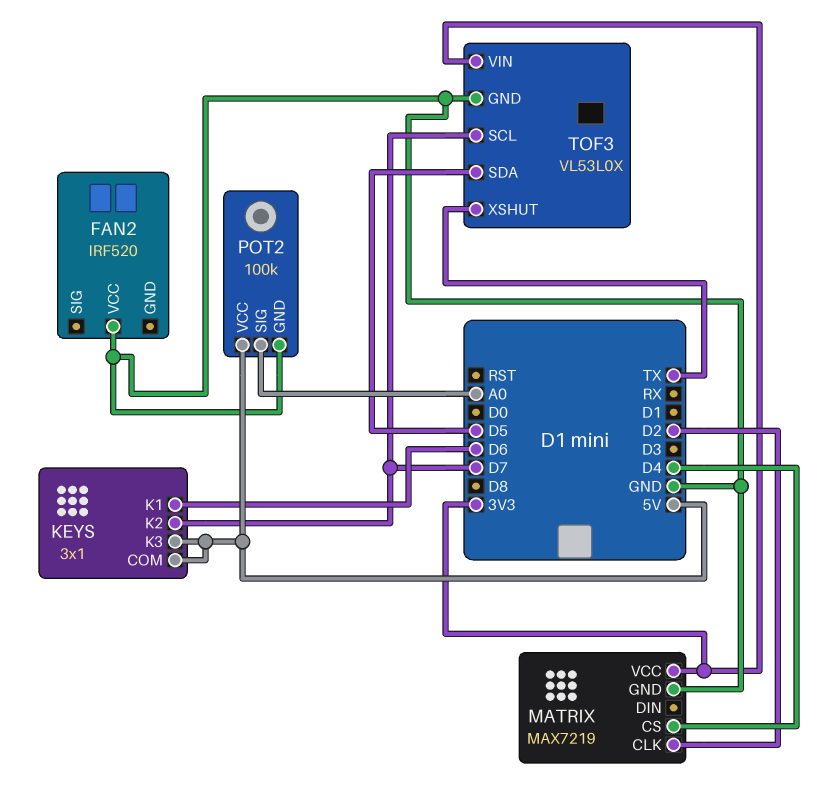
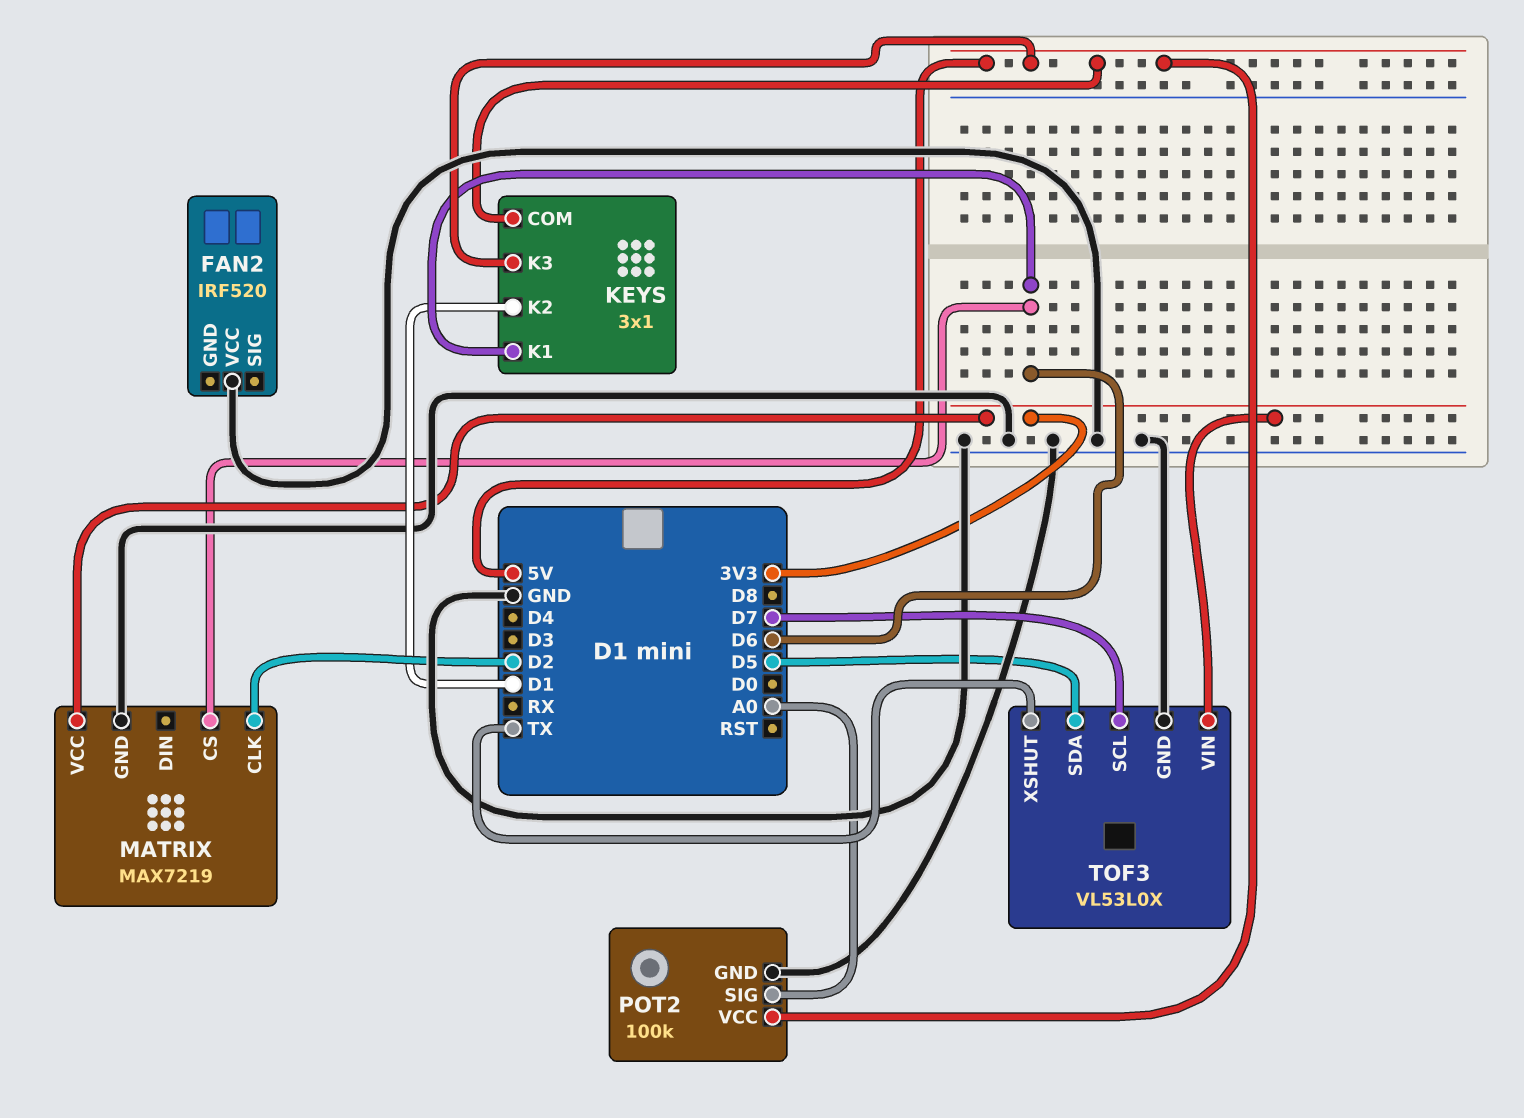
KEYS pin K2: D7 -> D1
MATRIX pin CS: D4 -> D6

